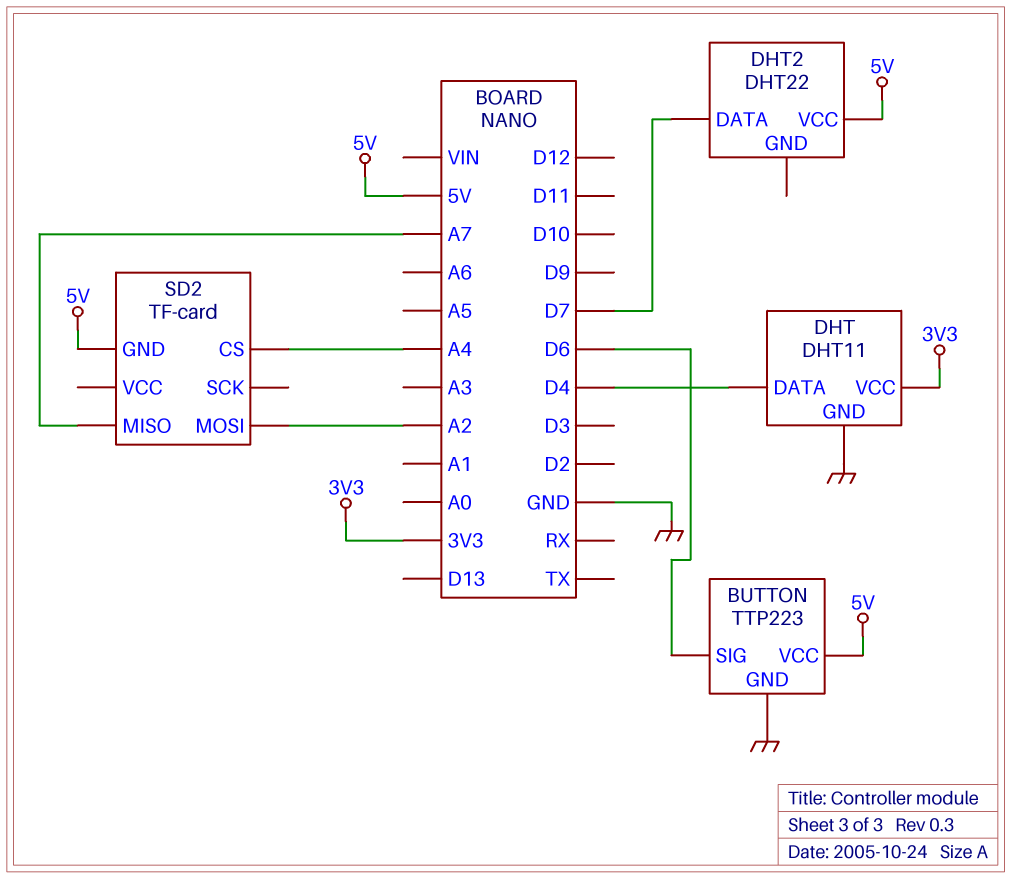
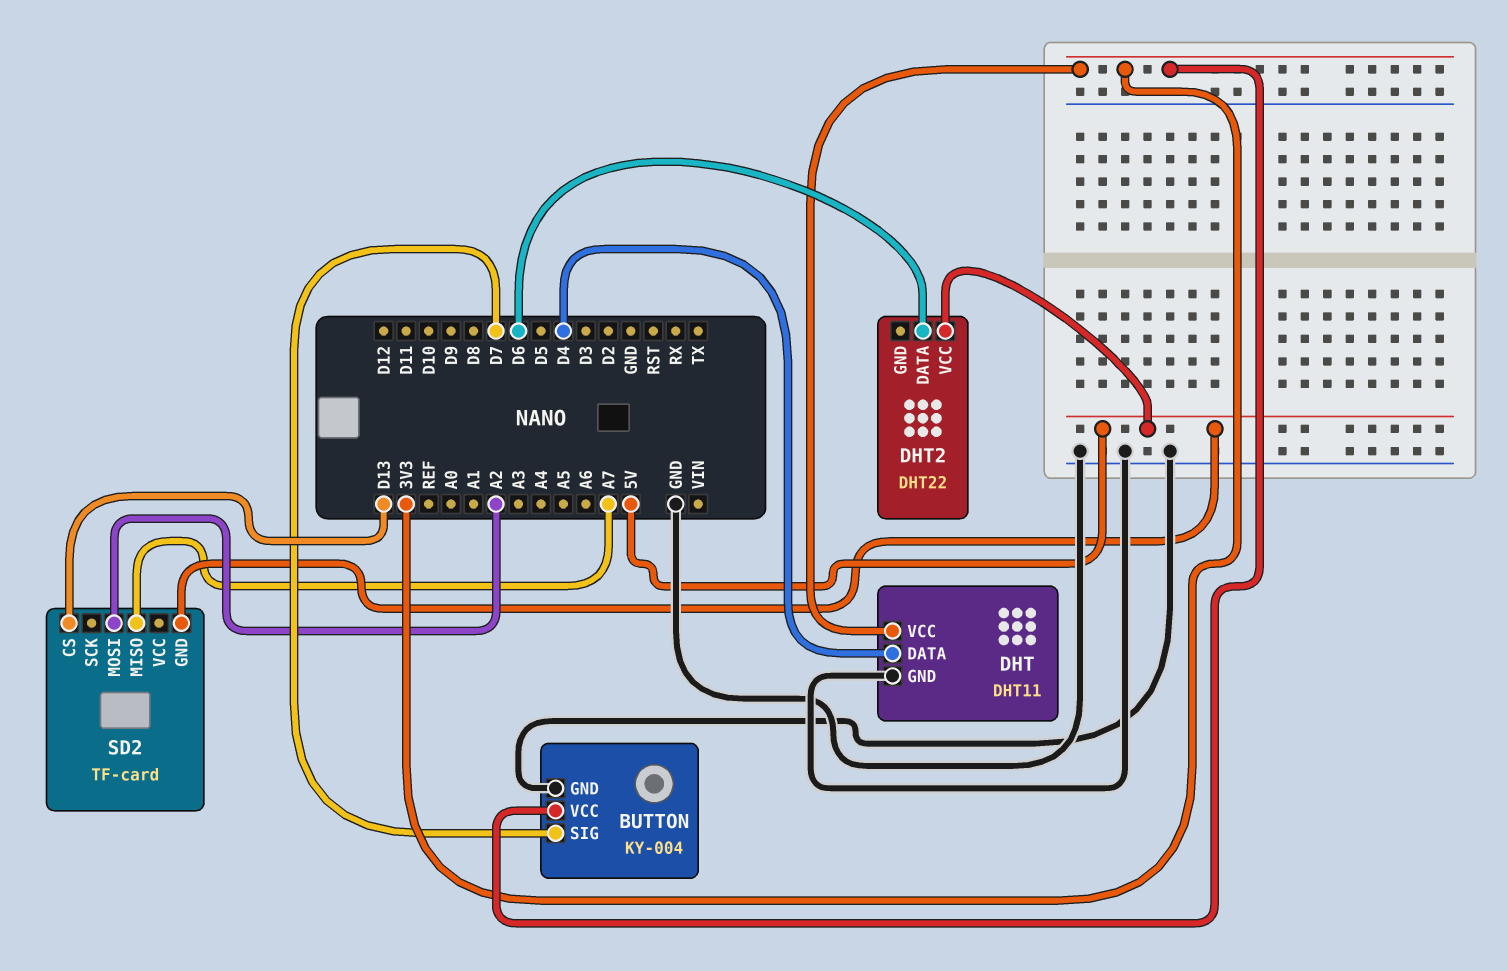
BUTTON: TTP223 -> KY-004
BUTTON pin SIG: D6 -> D7
BUTTON pin VCC: 5V -> 3V3
DHT2 pin DATA: D7 -> D6
SD2 pin CS: A4 -> D13

